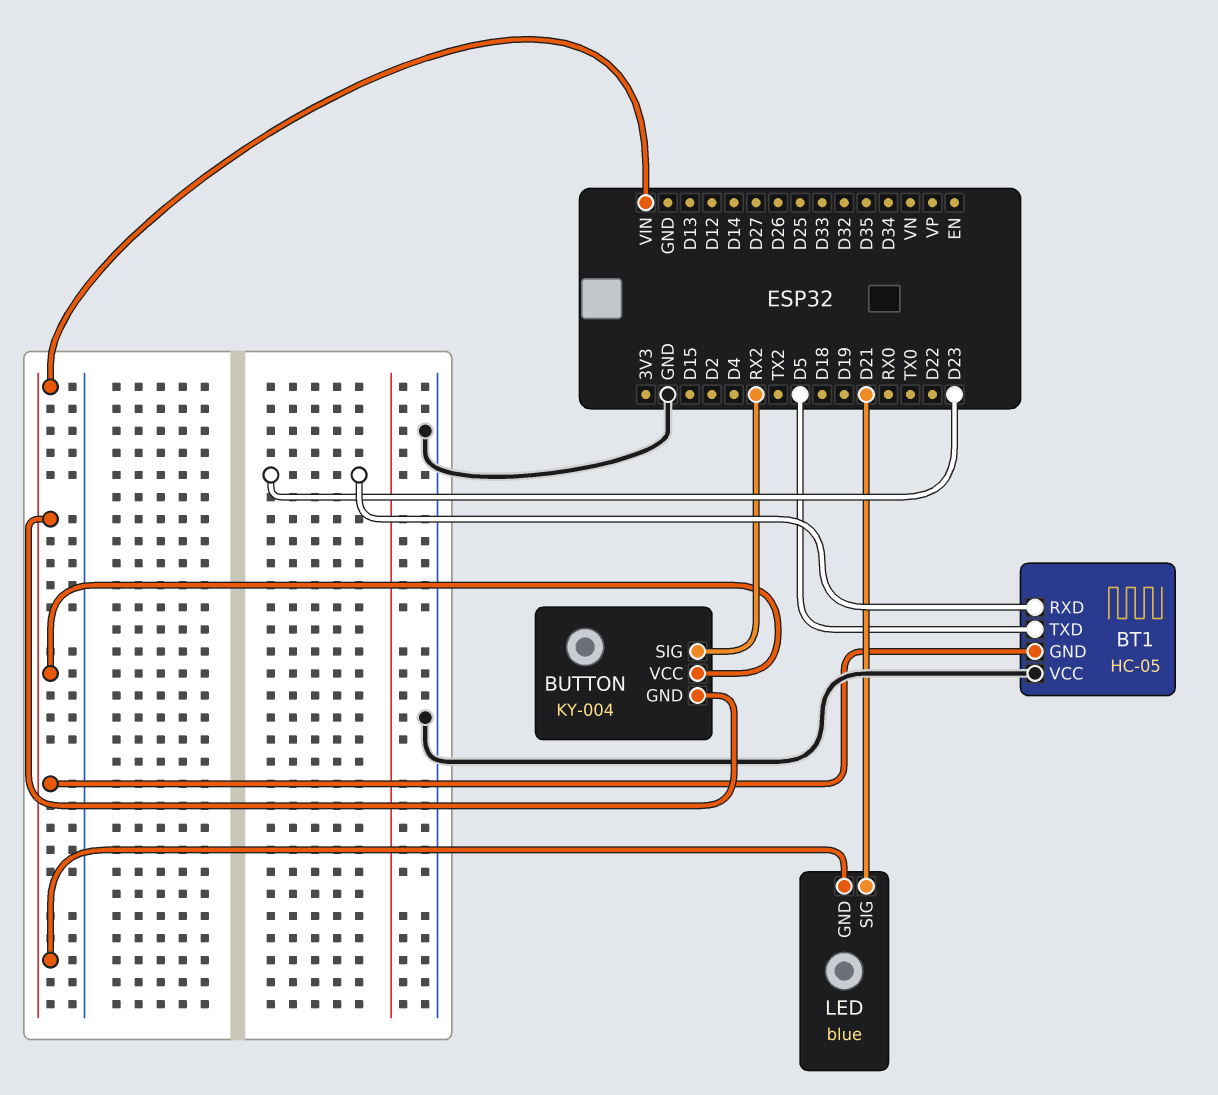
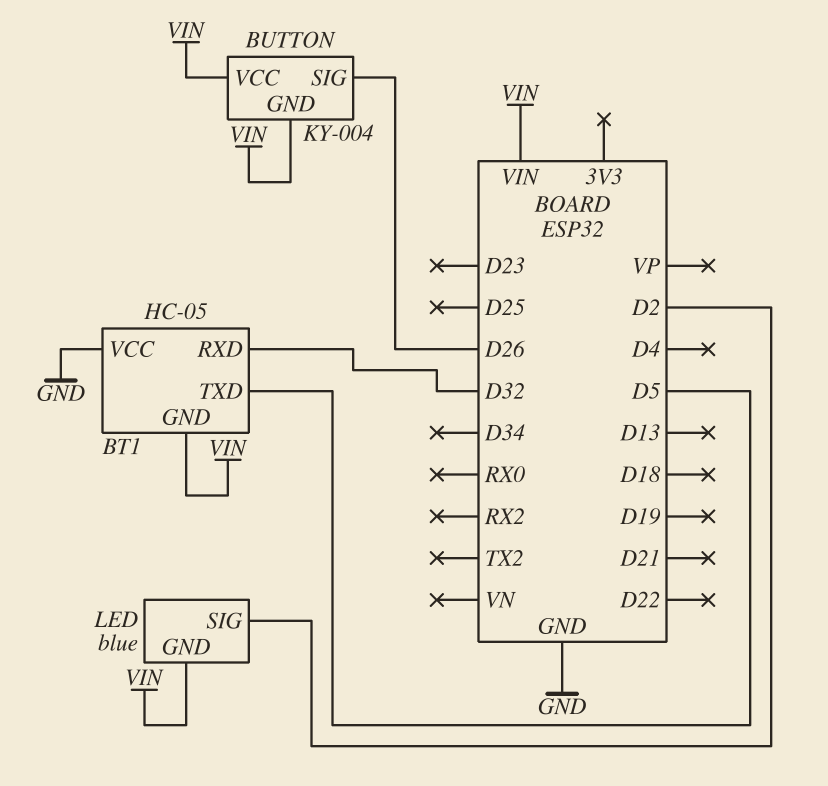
BT1 pin RXD: D23 -> D32
BUTTON pin SIG: RX2 -> D26
LED pin SIG: D21 -> D2

